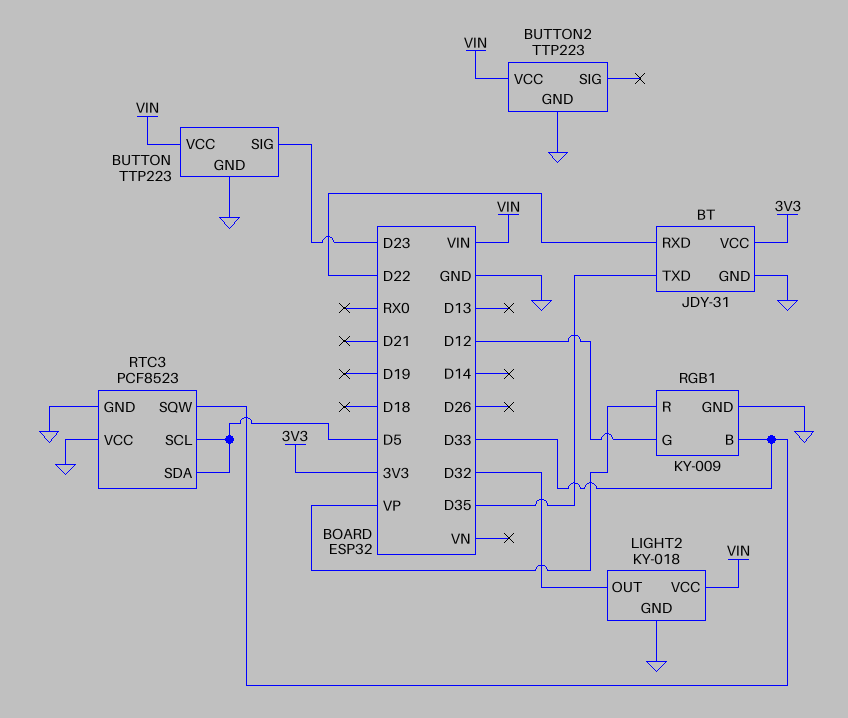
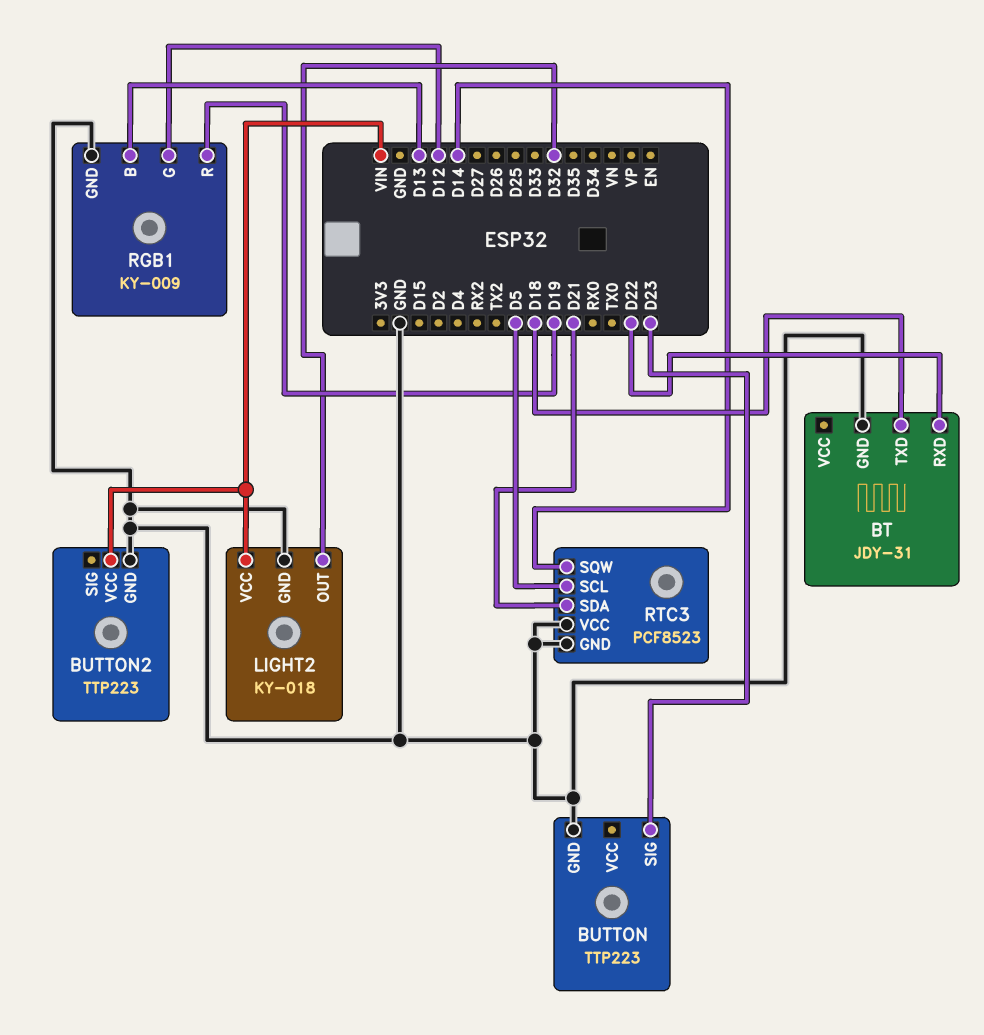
BT pin TXD: D35 -> D18
BT pin VCC: 3V3 -> none
BUTTON pin VCC: VIN -> none
RGB1 pin B: D33 -> D13
RGB1 pin R: VP -> D19
RTC3 pin SDA: D5 -> D21
RTC3 pin SQW: D33 -> D14

